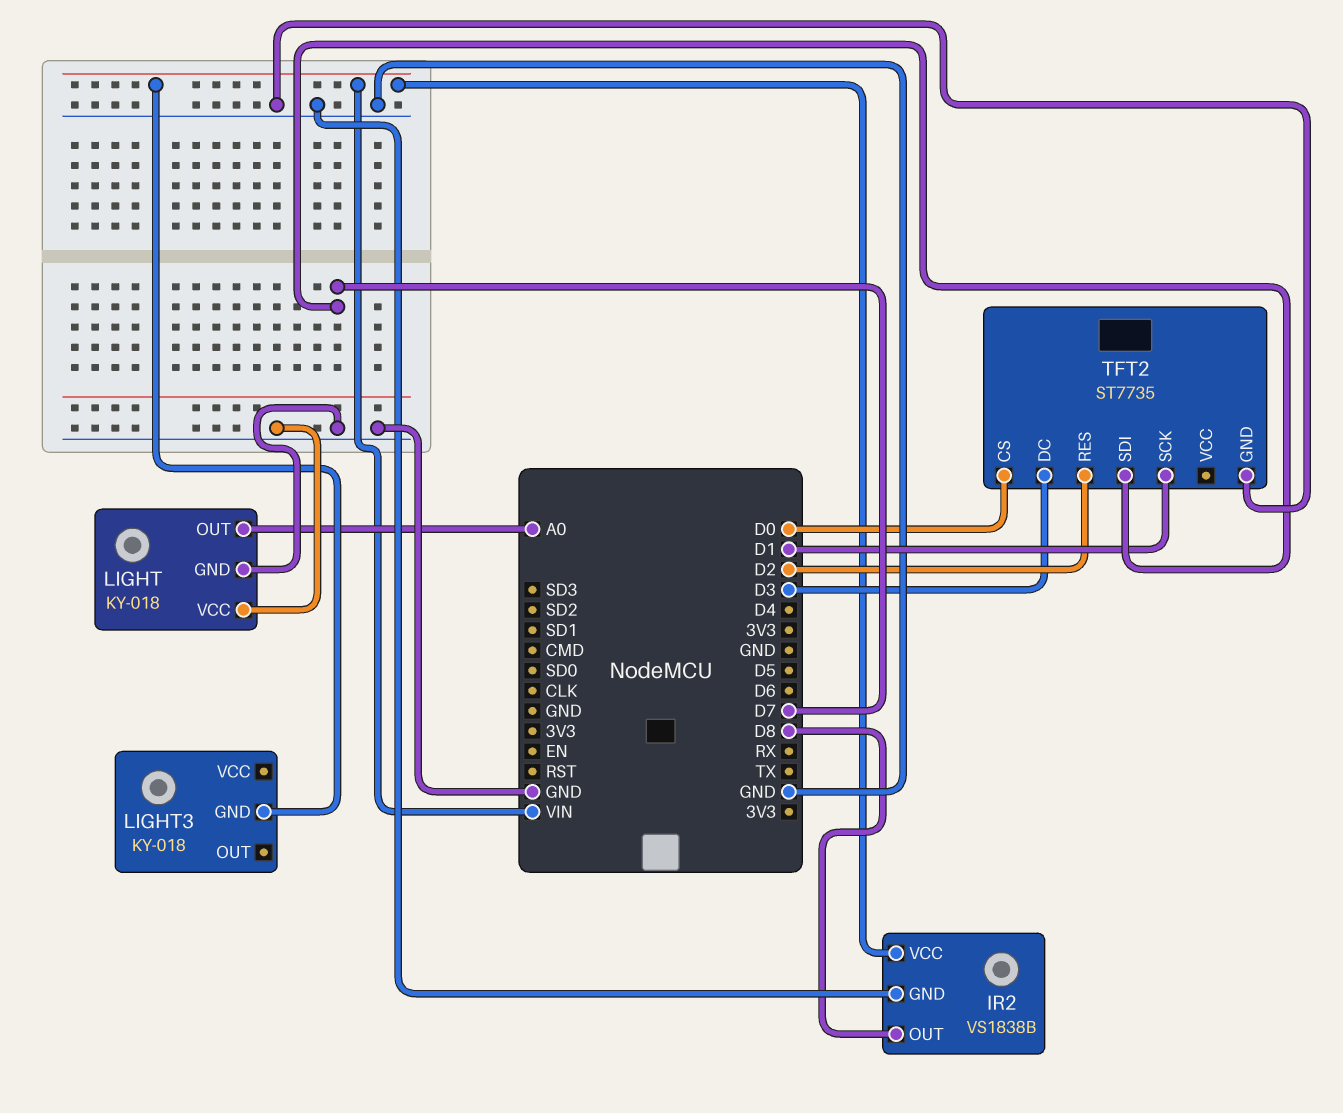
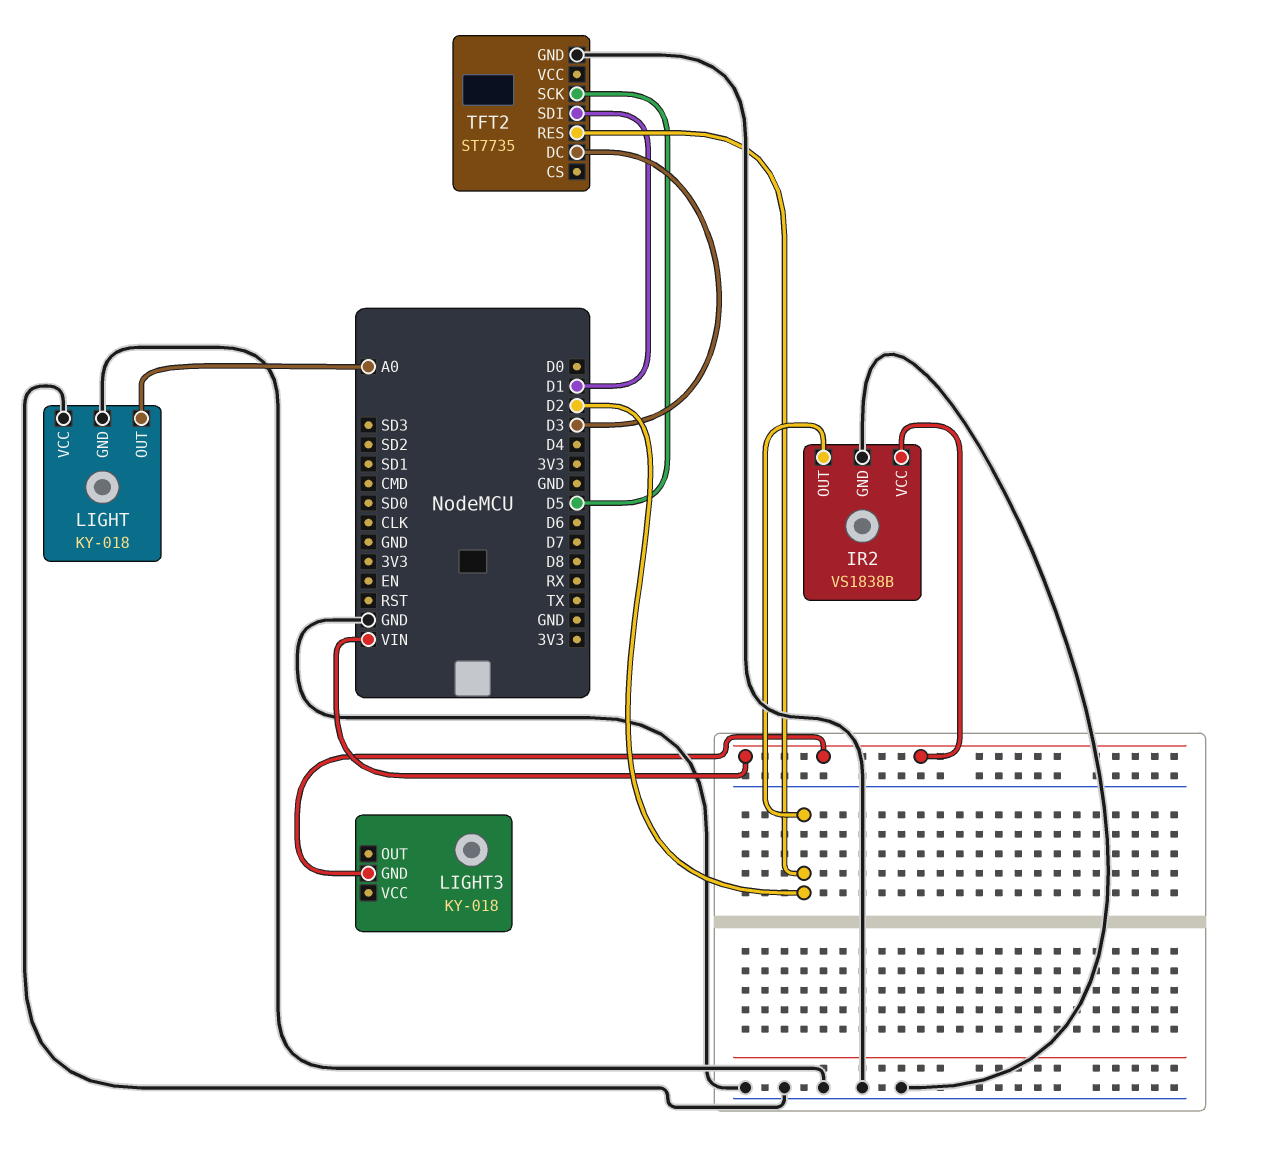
IR2 pin OUT: D8 -> D2
TFT2 pin CS: D0 -> none
TFT2 pin SCK: D1 -> D5
TFT2 pin SDI: D7 -> D1

